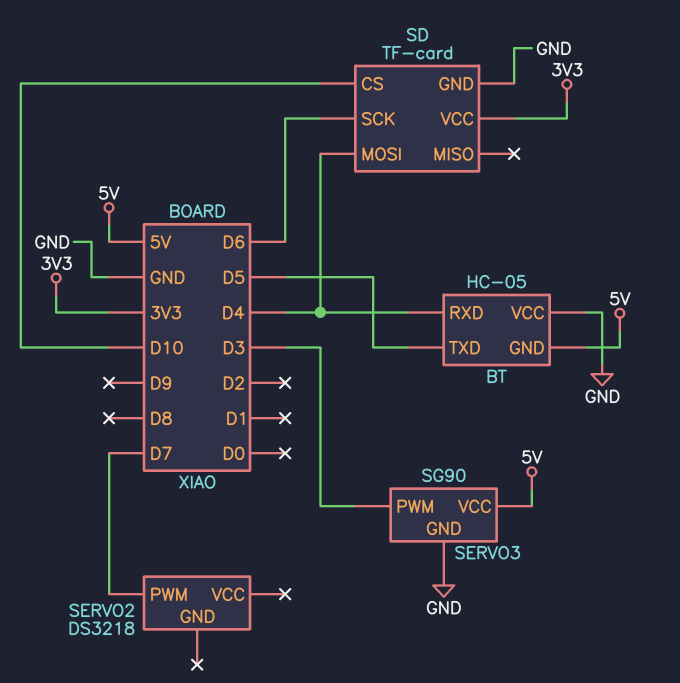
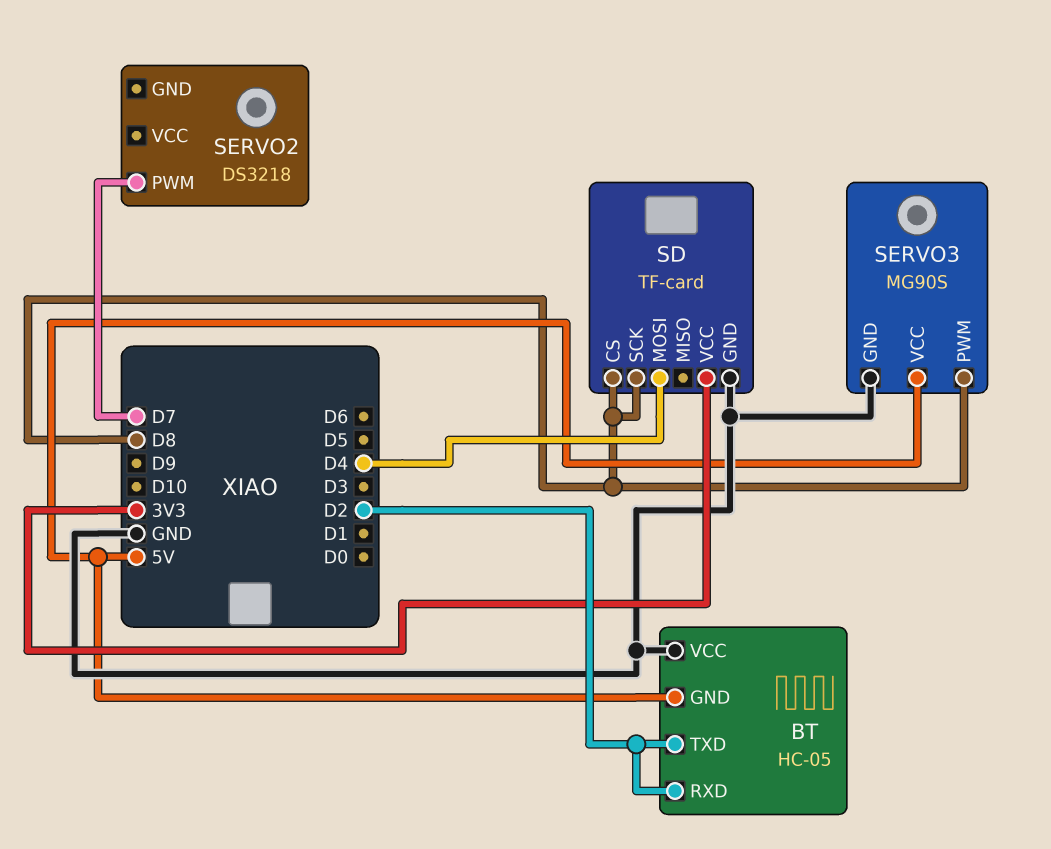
BT pin RXD: D4 -> D2
BT pin TXD: D5 -> D2
SD pin CS: D10 -> D8
SD pin SCK: D6 -> D8
SERVO3: SG90 -> MG90S
SERVO3 pin PWM: D3 -> D8

